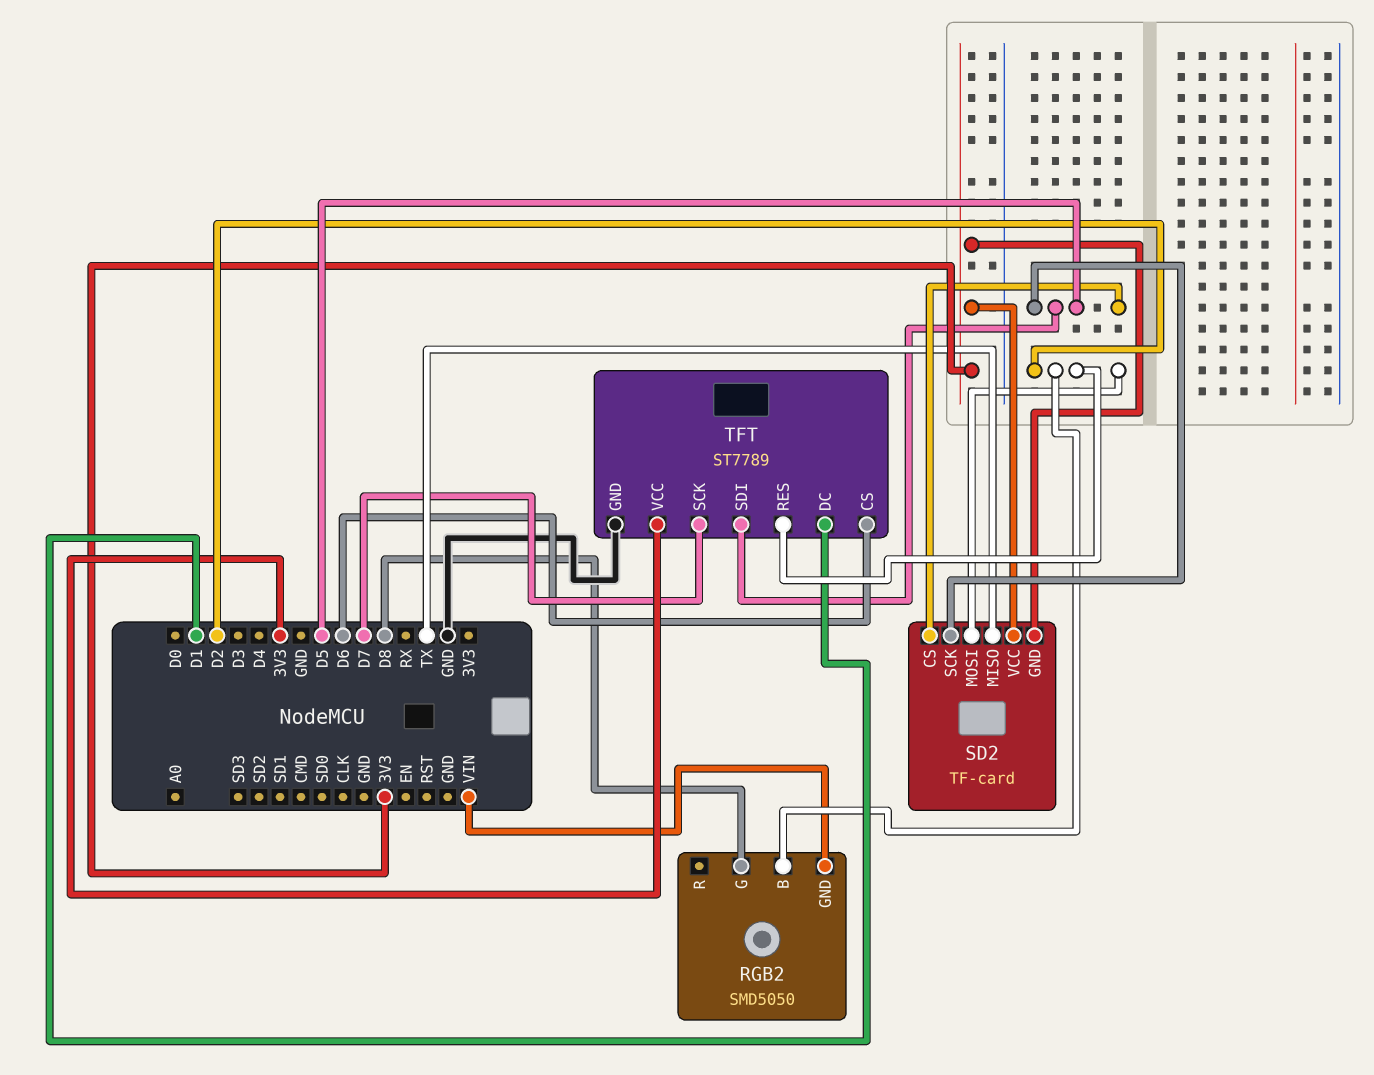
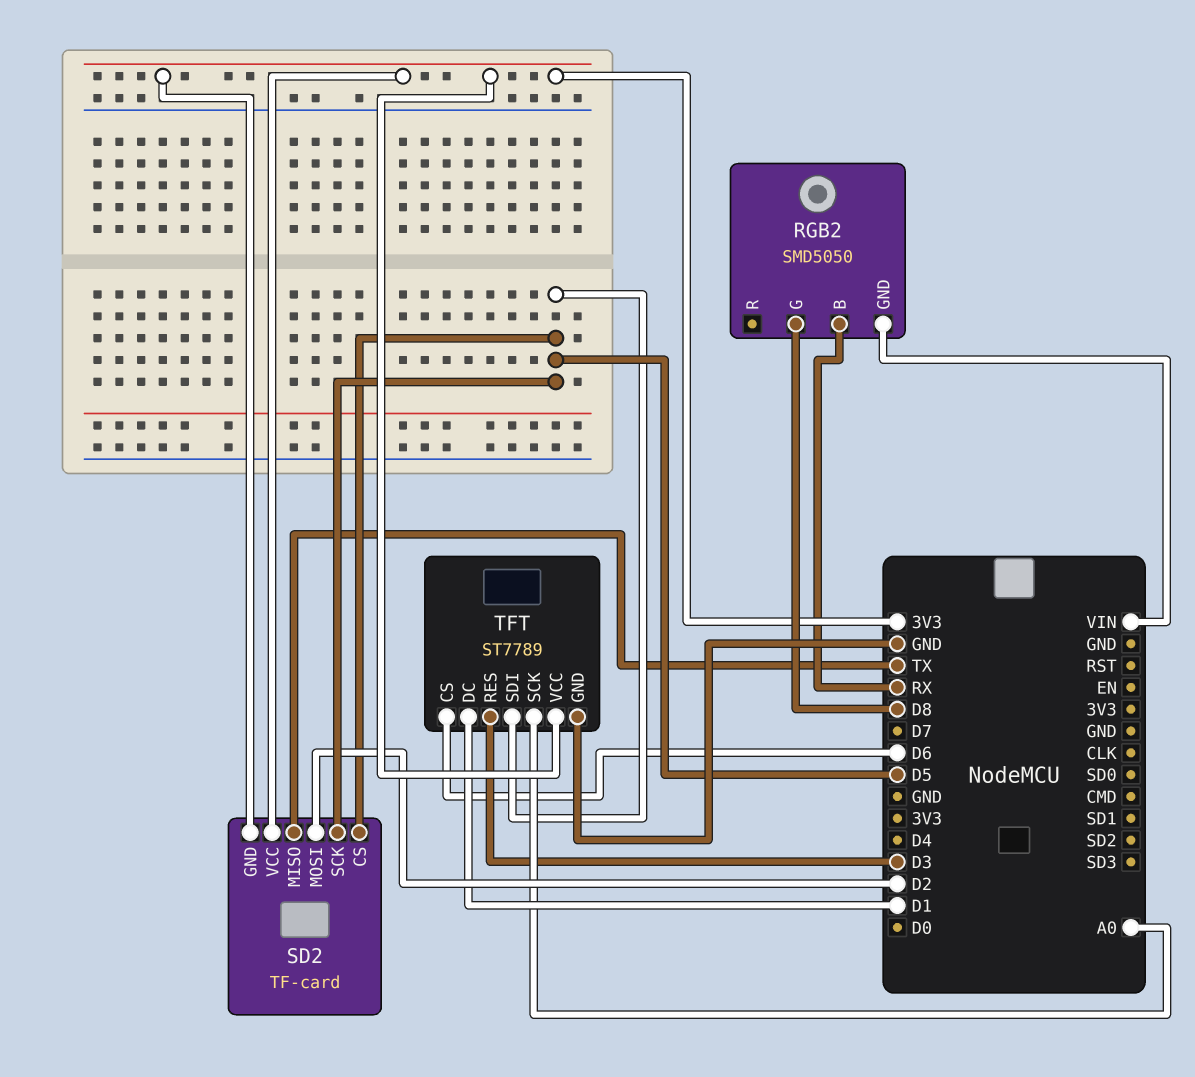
RGB2 pin B: D2 -> RX
TFT pin RES: D2 -> D3
TFT pin SCK: D7 -> A0

